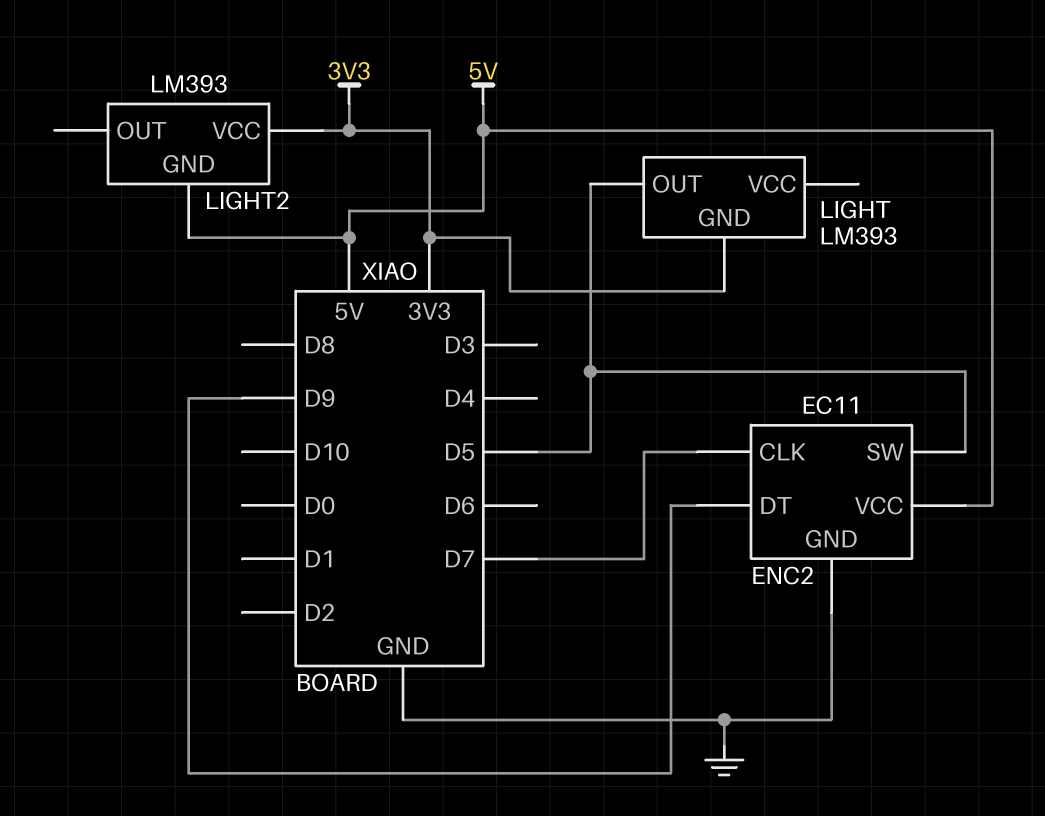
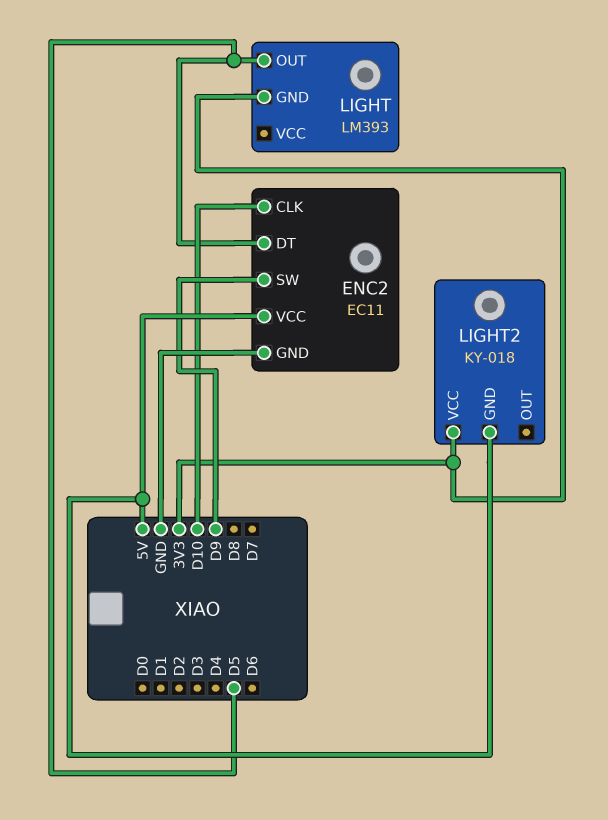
ENC2 pin CLK: D7 -> D10
ENC2 pin DT: D9 -> D5
ENC2 pin SW: D5 -> D9
LIGHT2: LM393 -> KY-018

